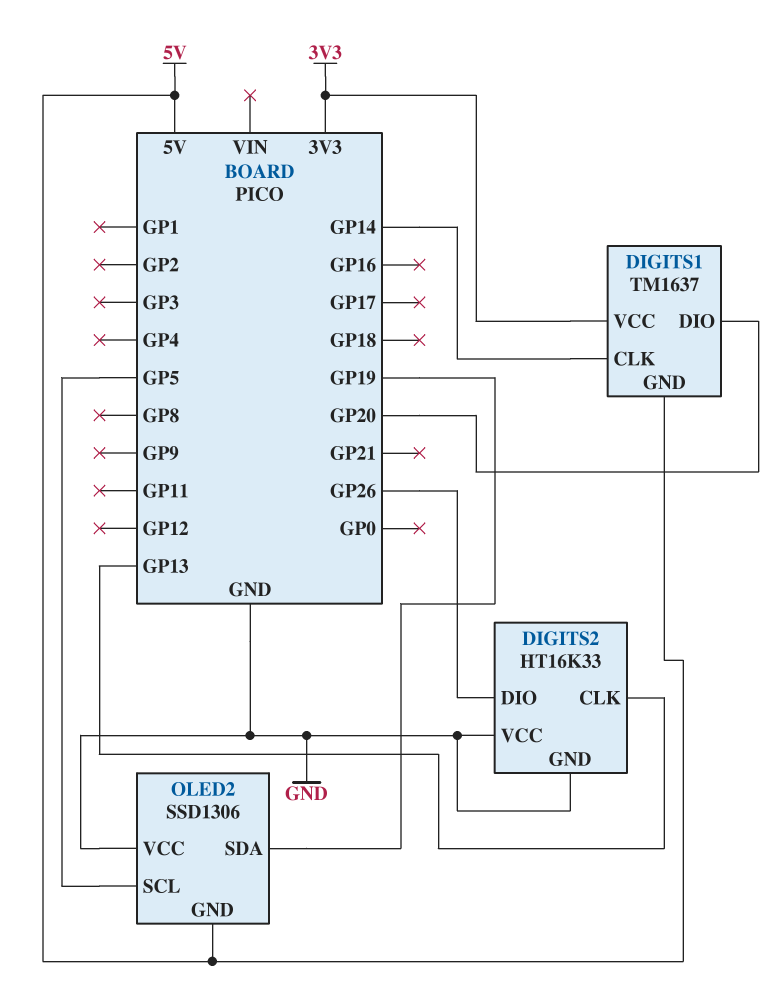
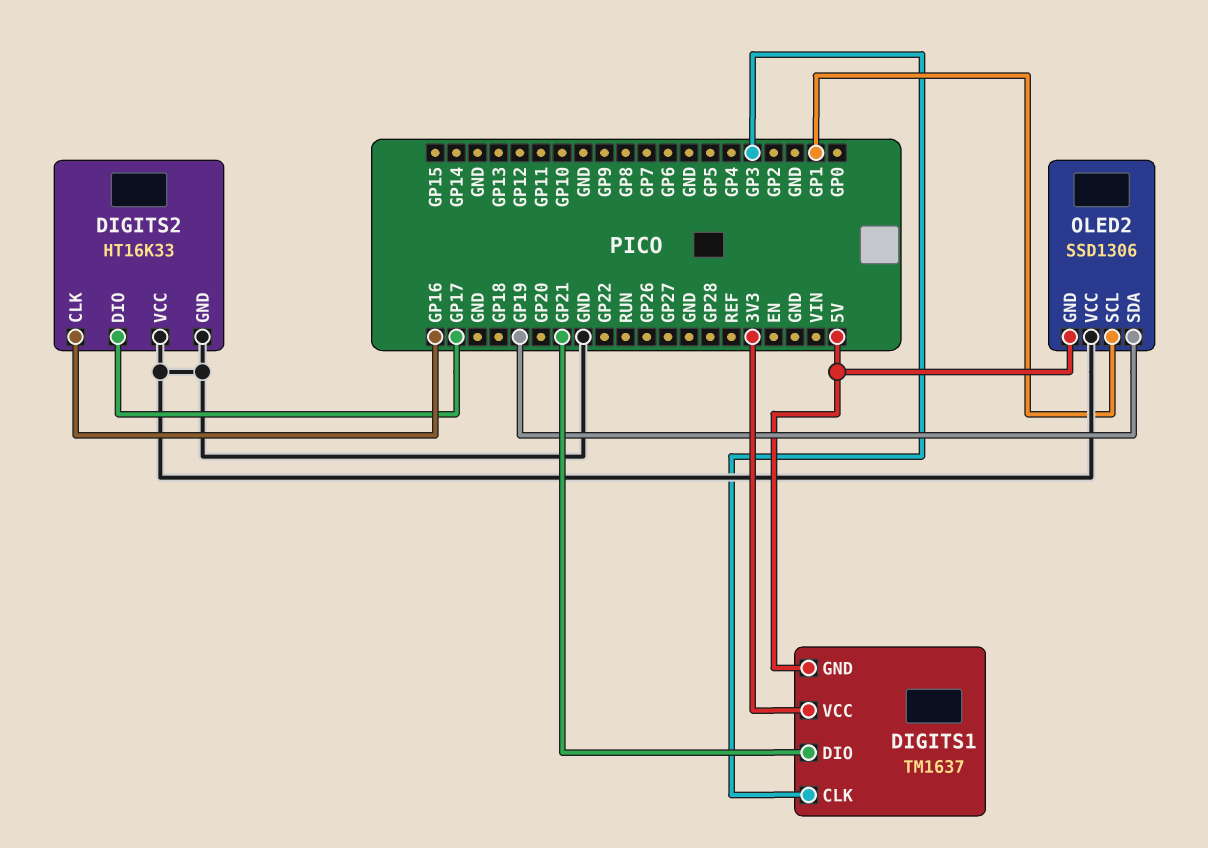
DIGITS1 pin CLK: GP14 -> GP3
DIGITS1 pin DIO: GP20 -> GP21
DIGITS2 pin CLK: GP13 -> GP16
DIGITS2 pin DIO: GP26 -> GP17
OLED2 pin SCL: GP5 -> GP1

